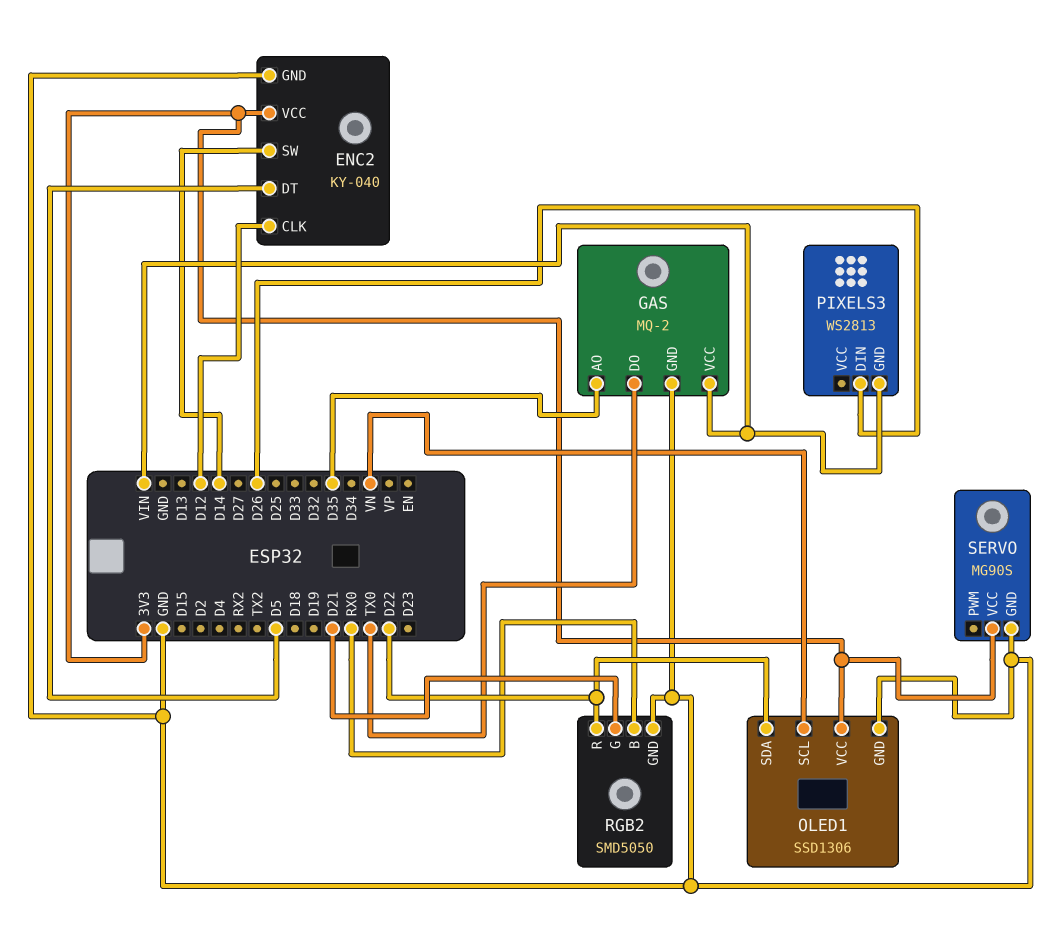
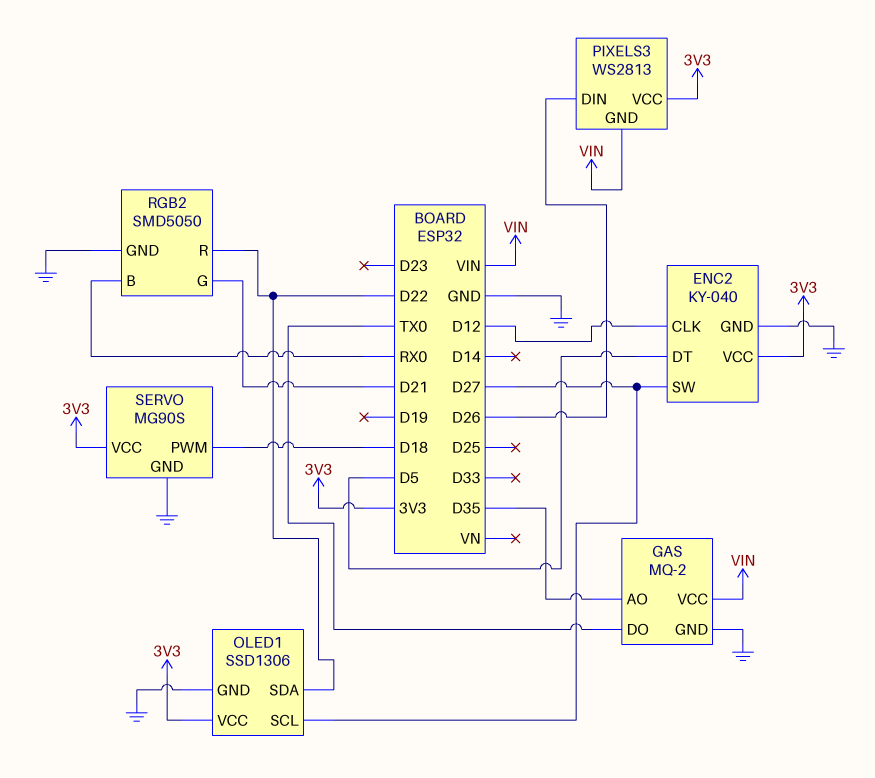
ENC2 pin SW: D14 -> D27
OLED1 pin SCL: VN -> D27
PIXELS3 pin VCC: none -> 3V3
SERVO pin PWM: none -> D18

